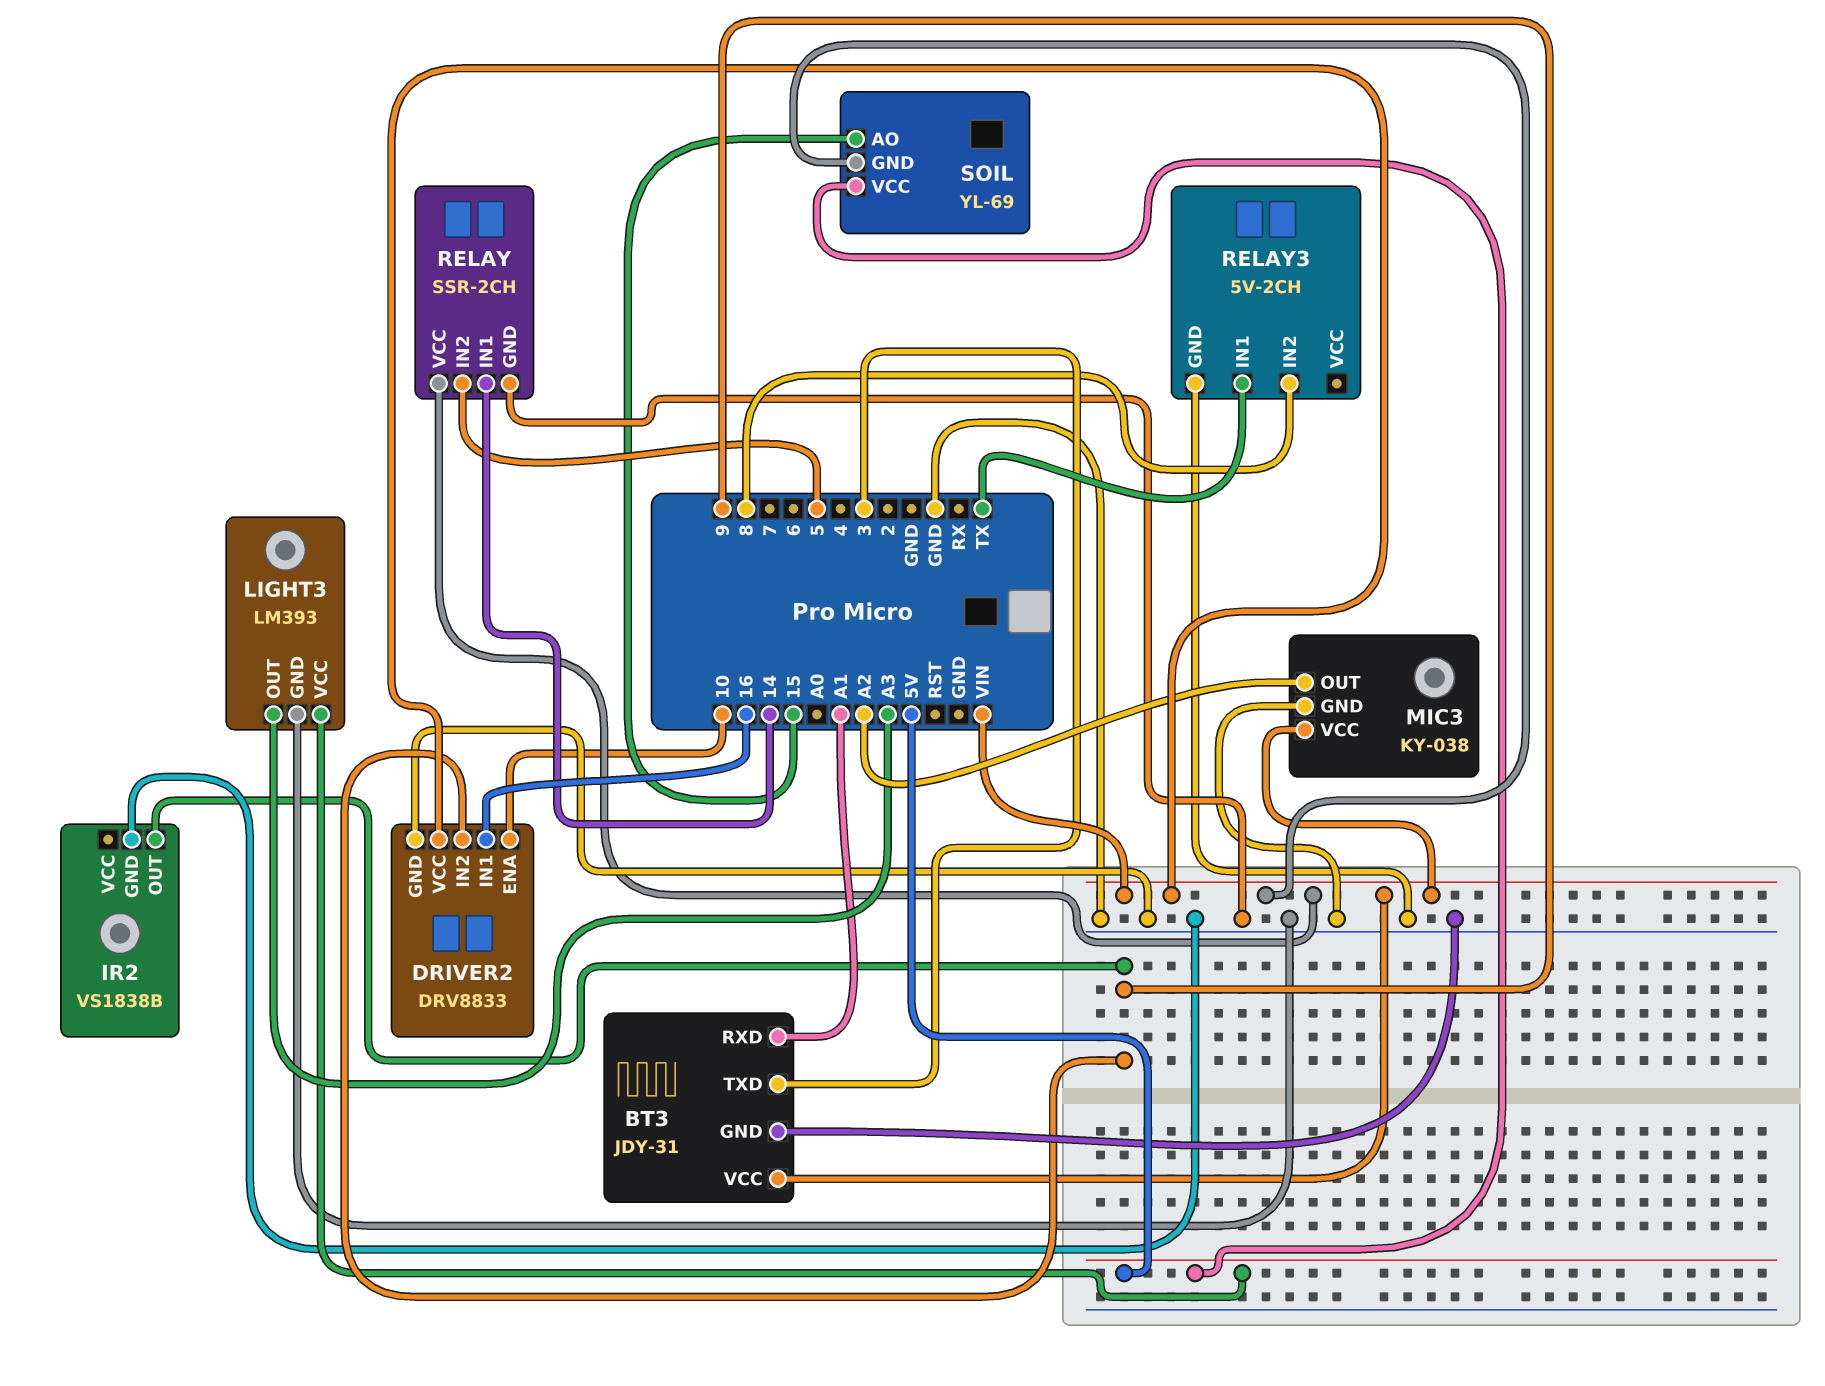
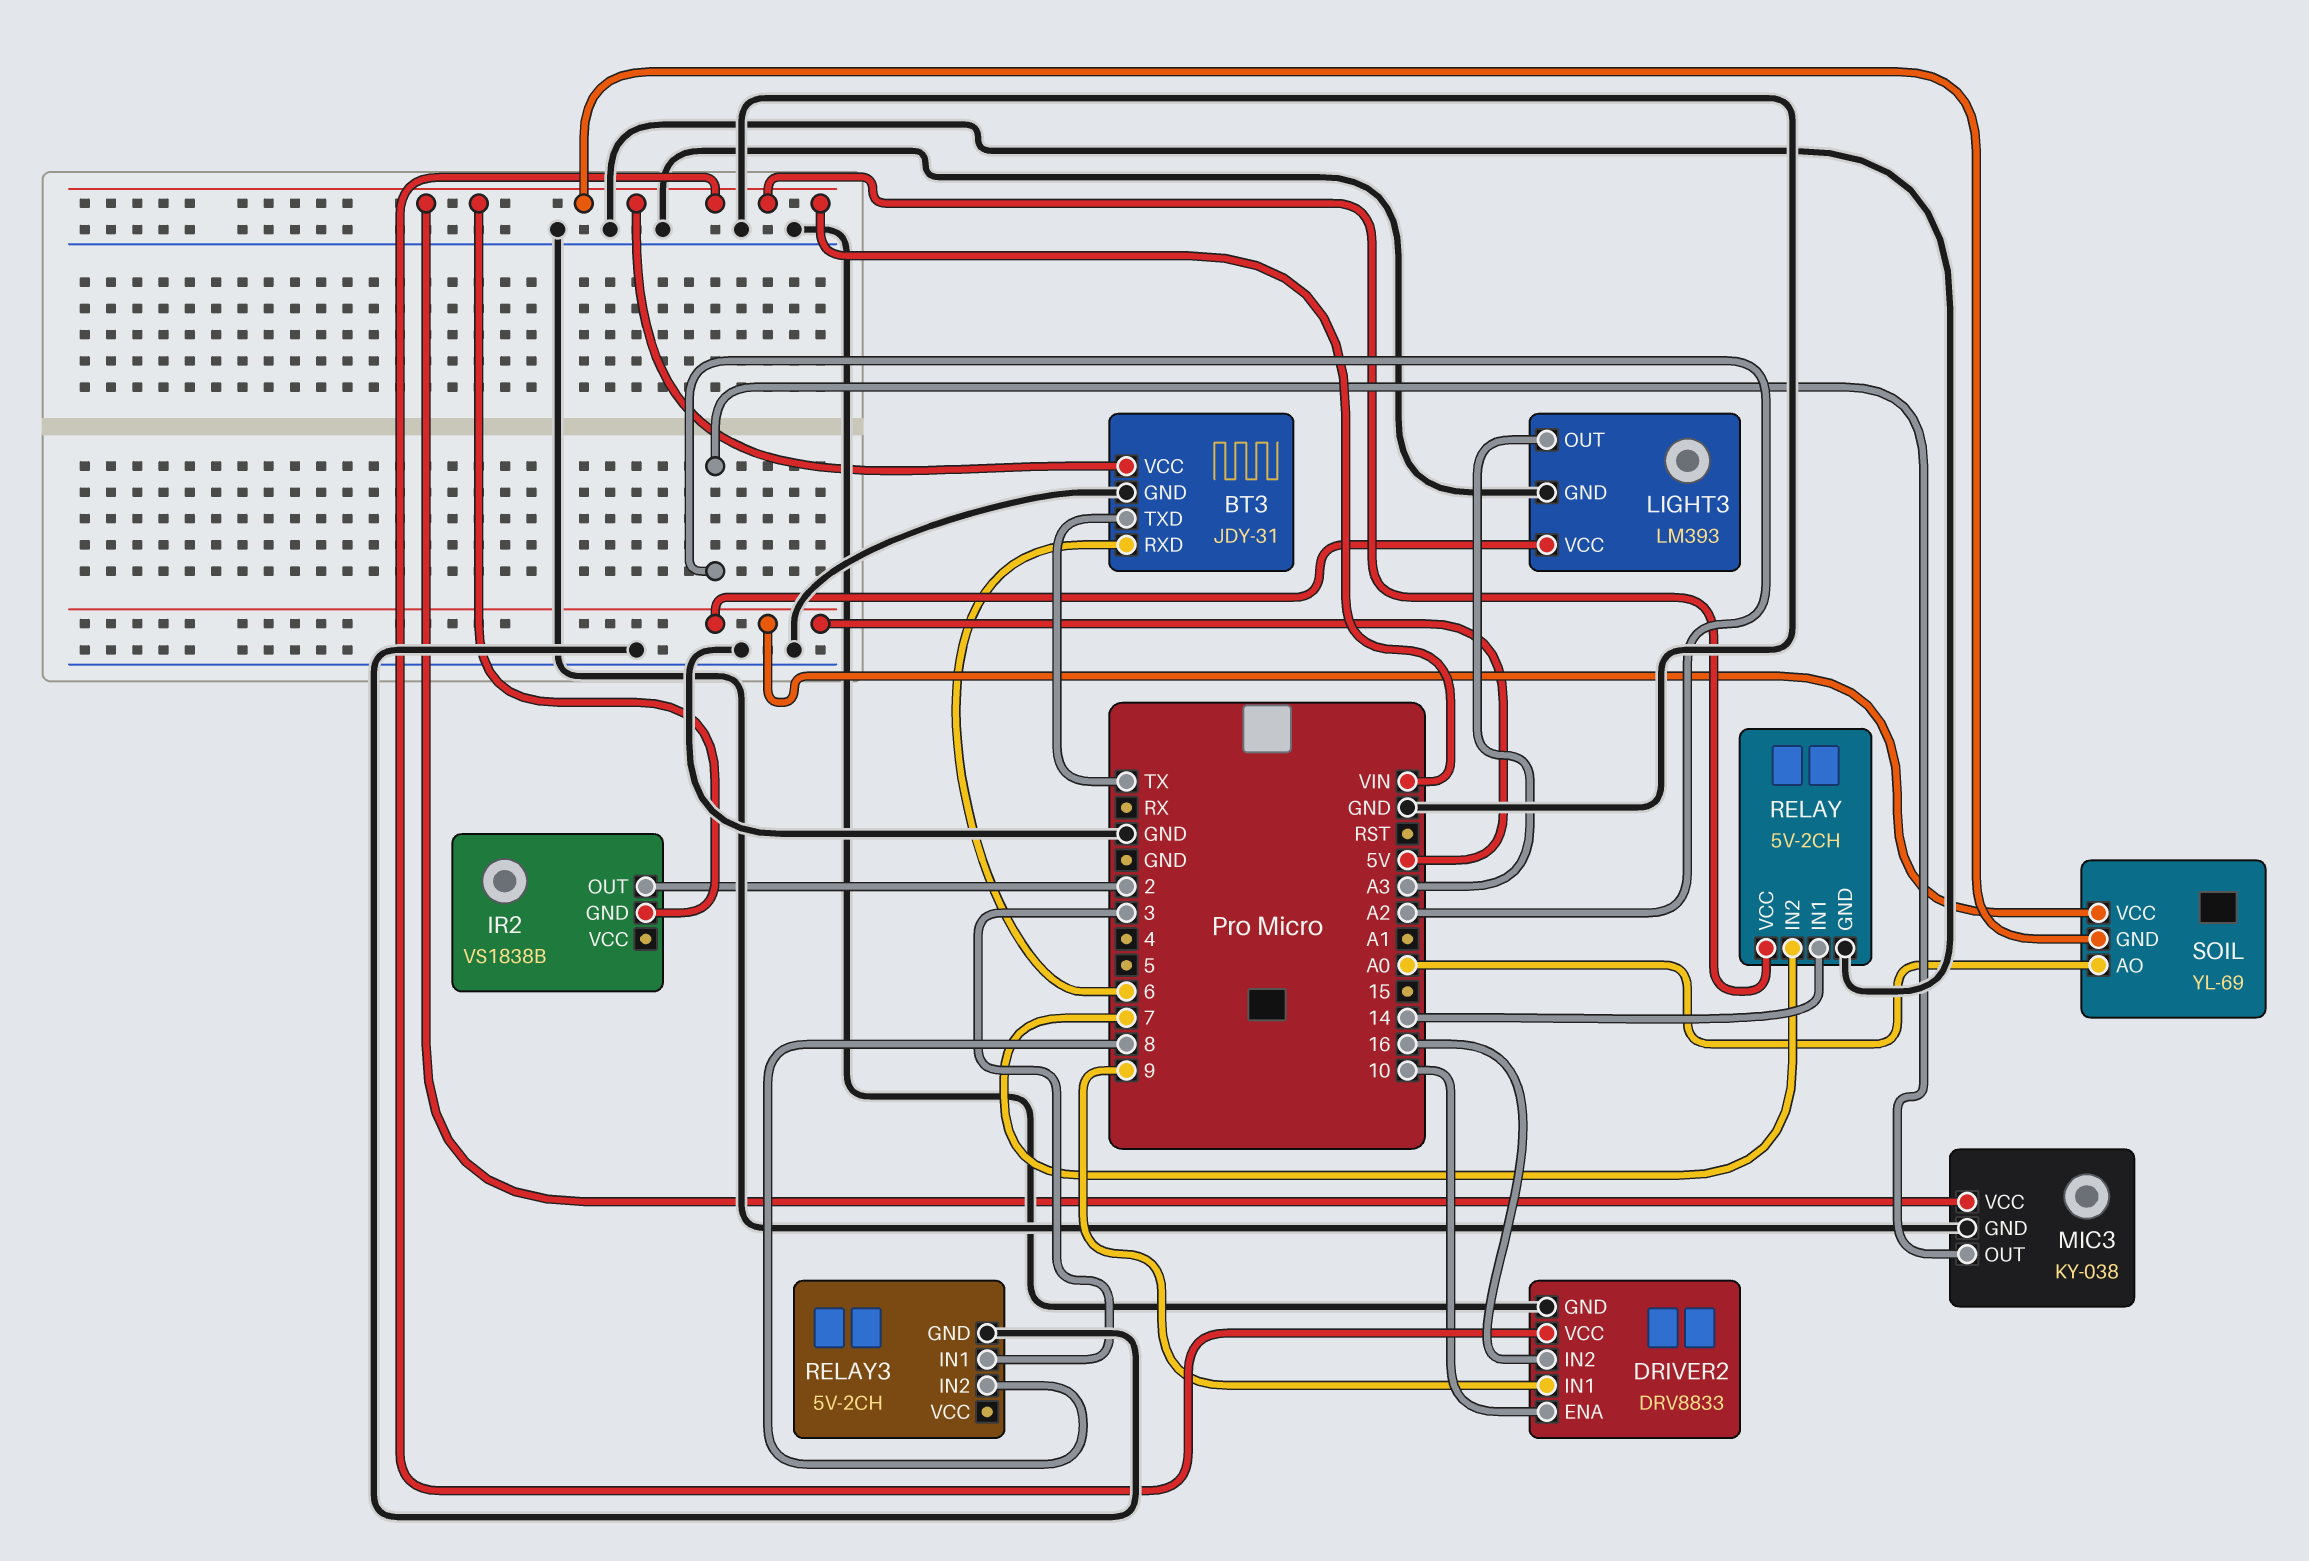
BT3 pin RXD: A1 -> 6
BT3 pin TXD: 3 -> TX
DRIVER2 pin IN1: 16 -> 9
DRIVER2 pin IN2: 9 -> 16
IR2 pin GND: GND -> VIN
IR2 pin OUT: 9 -> 2
RELAY: SSR-2CH -> 5V-2CH
RELAY pin IN2: 5 -> 7
RELAY3 pin IN1: TX -> 3
SOIL pin AO: 15 -> A0

